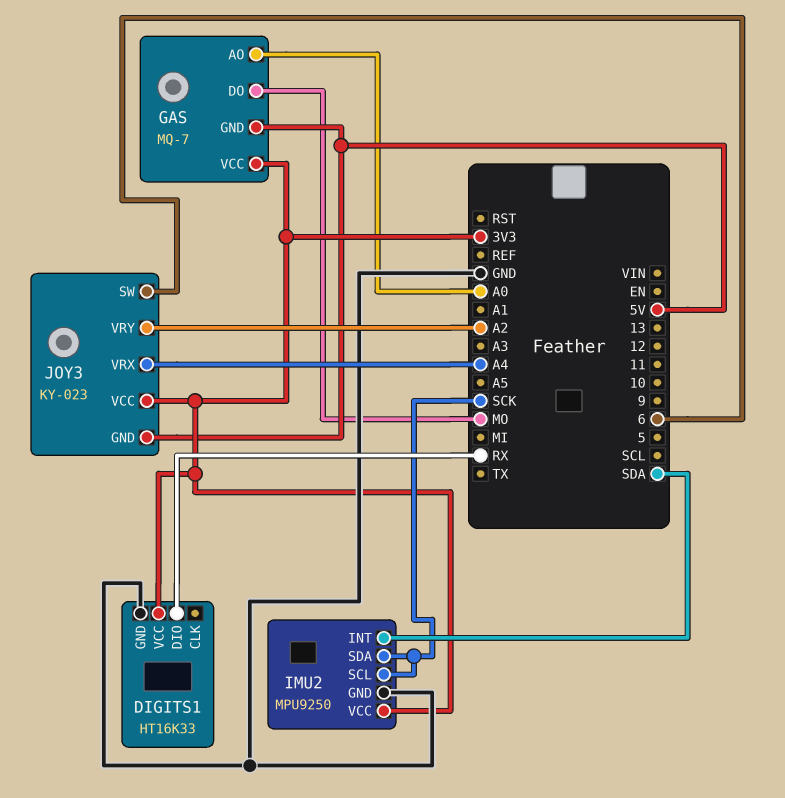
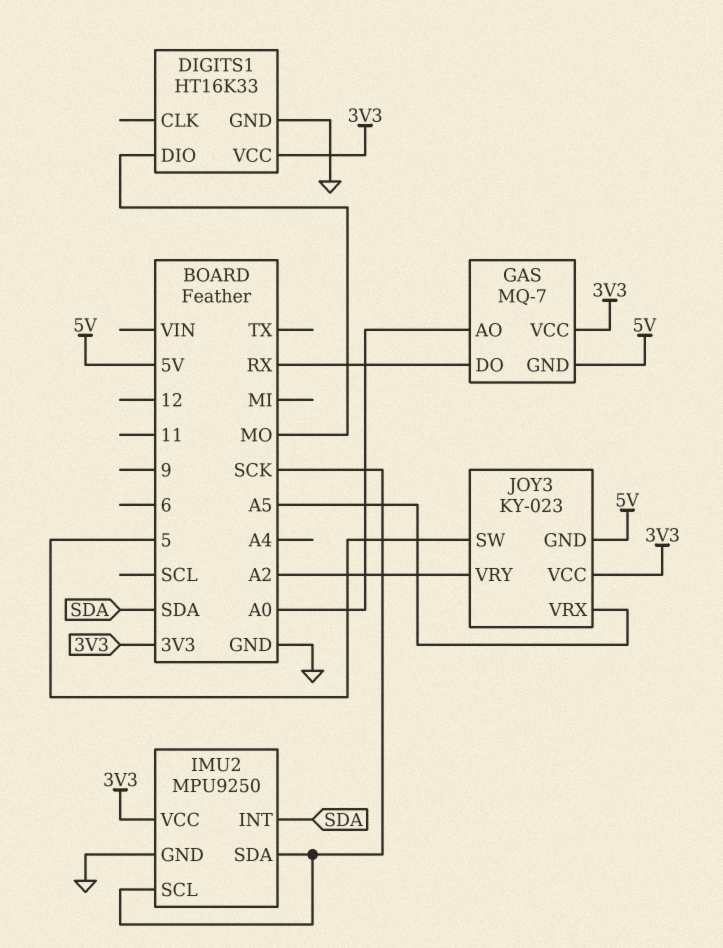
DIGITS1 pin DIO: RX -> MO
GAS pin DO: MO -> RX
JOY3 pin SW: 6 -> 5
JOY3 pin VRX: A4 -> A5

